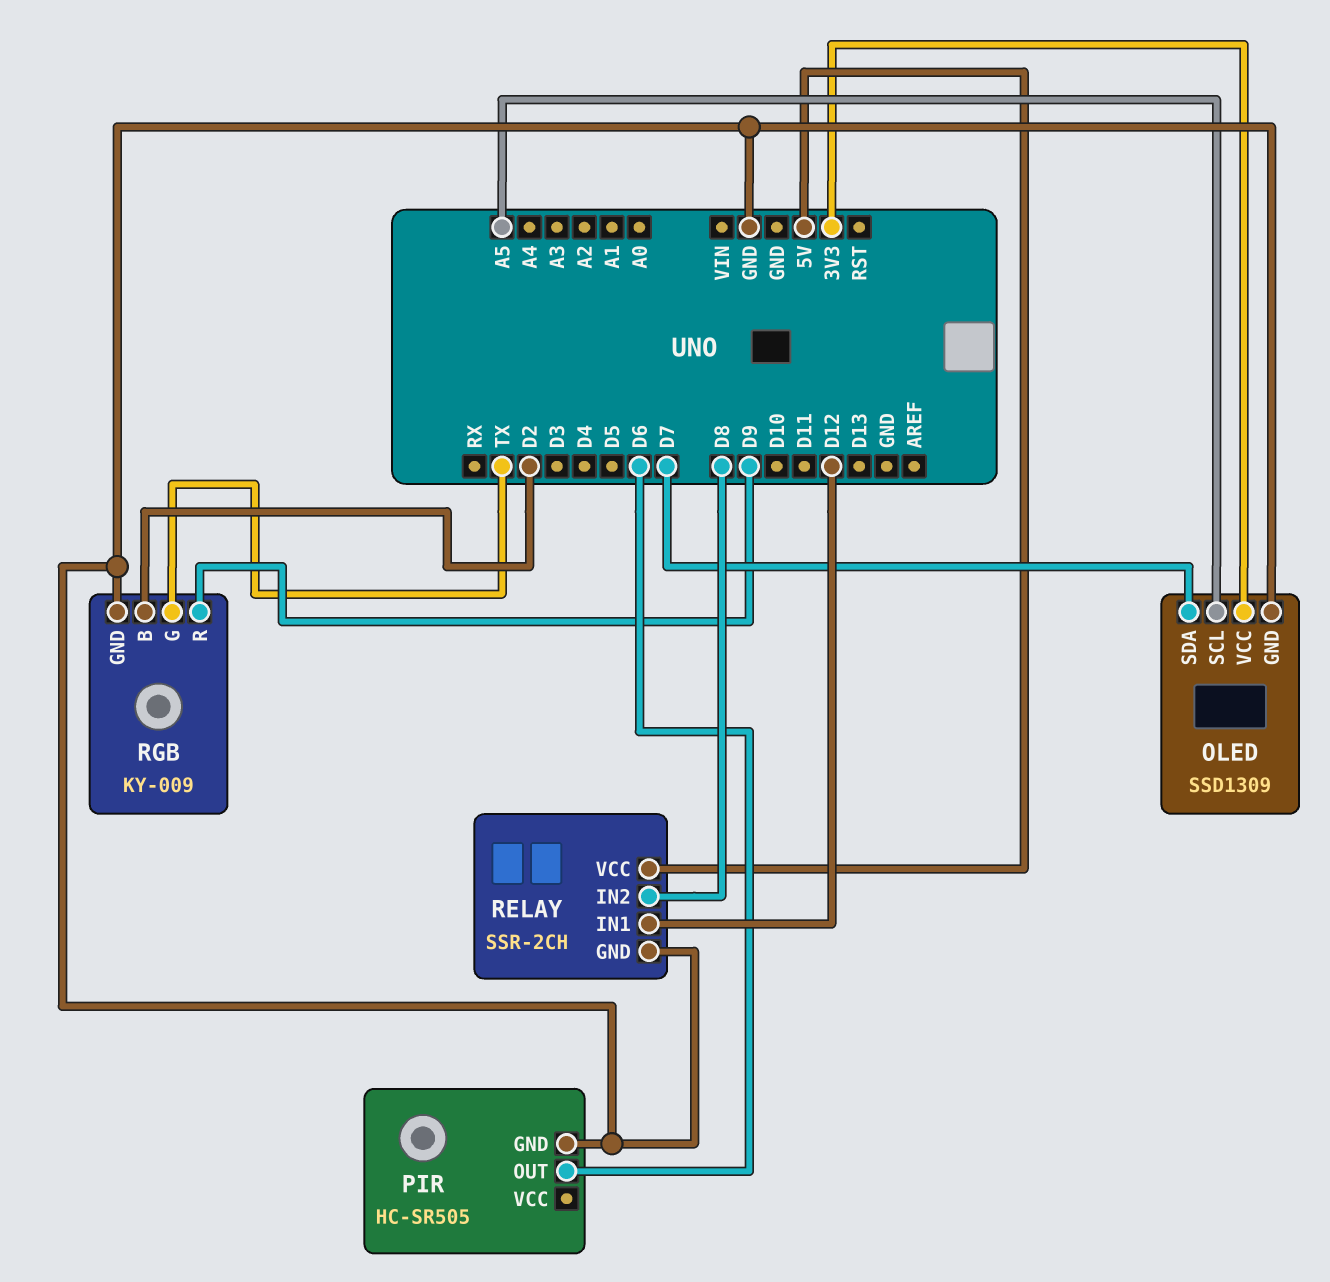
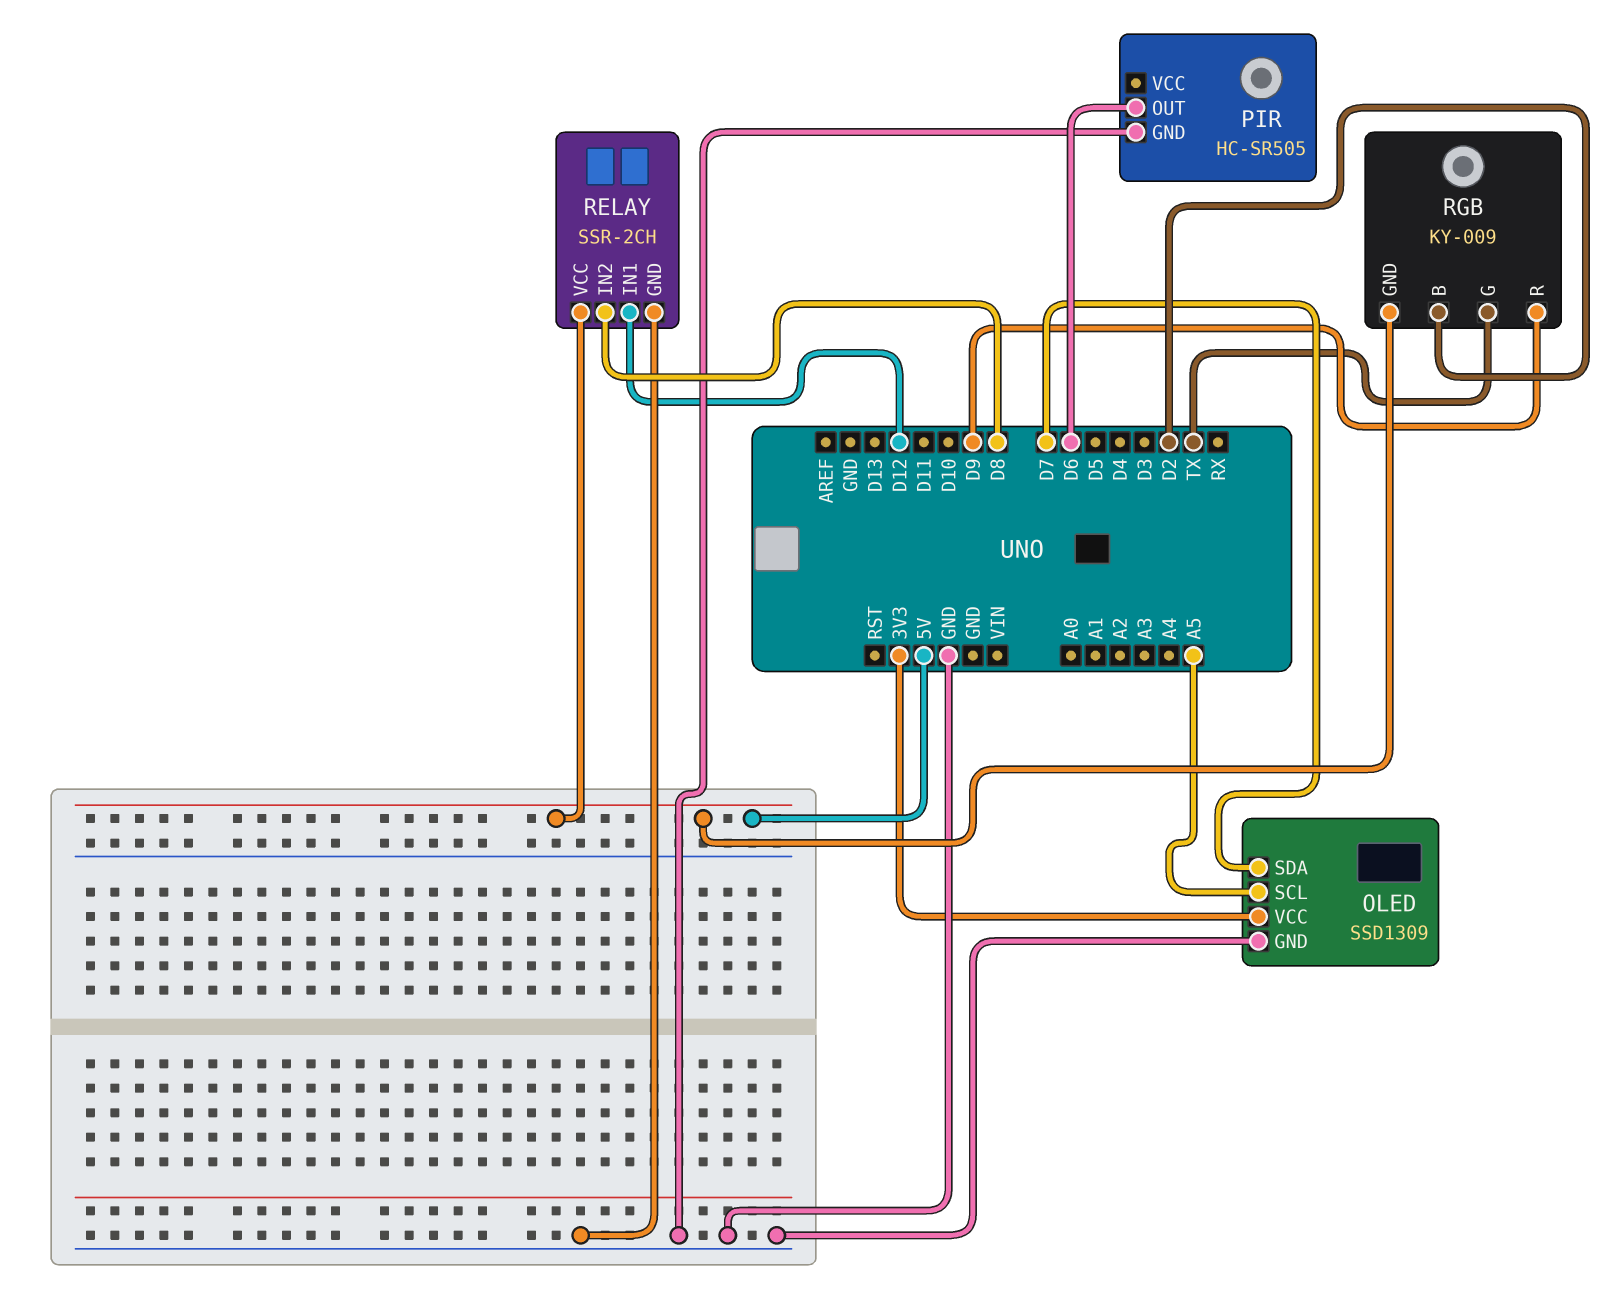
RGB pin GND: GND -> 5V

